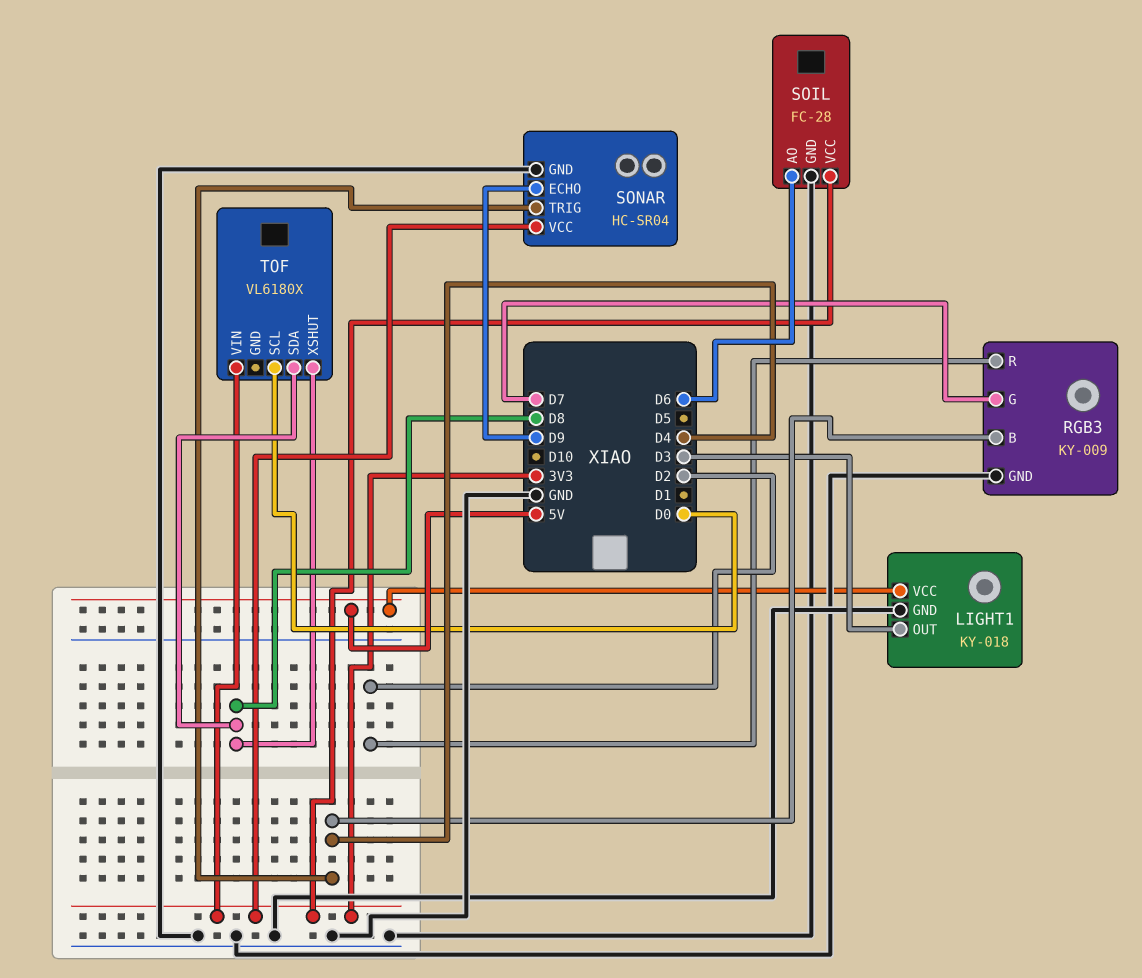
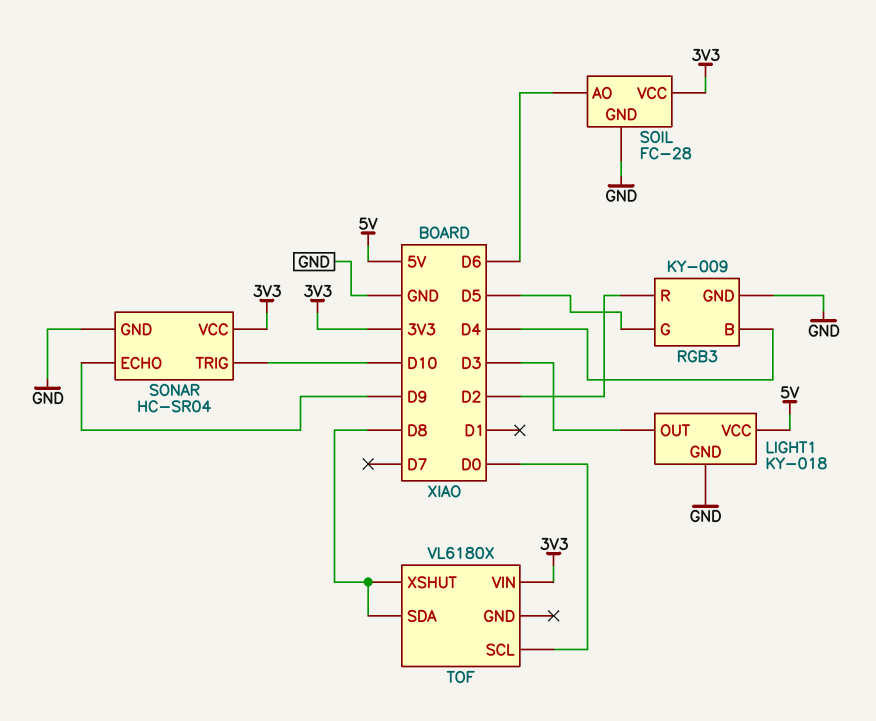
RGB3 pin G: D7 -> D5
SONAR pin TRIG: D4 -> D10

